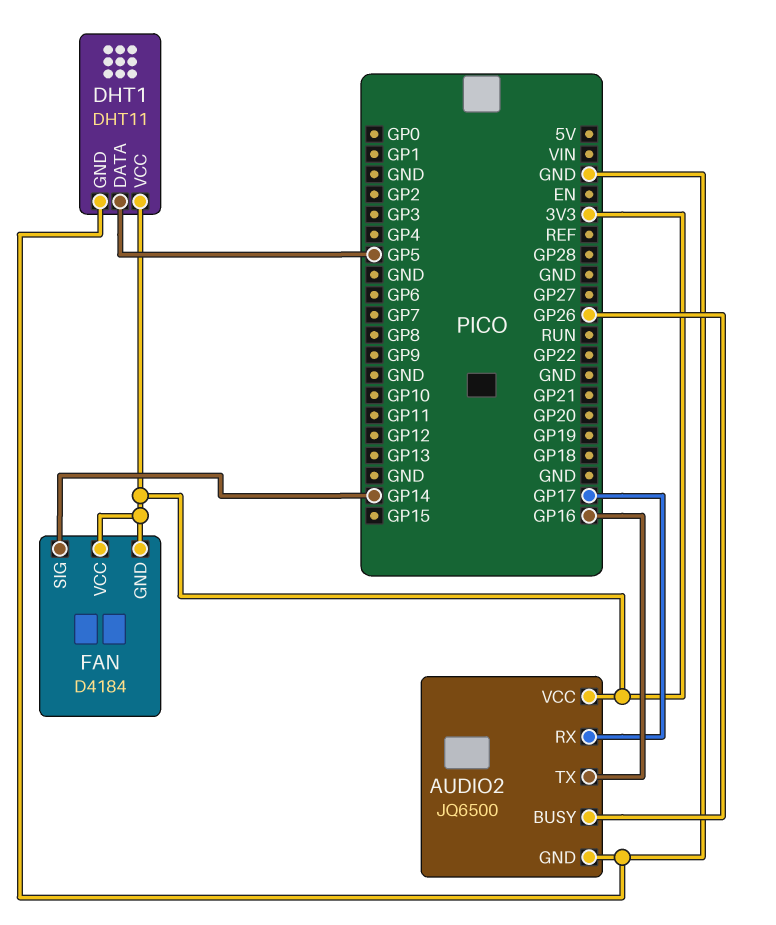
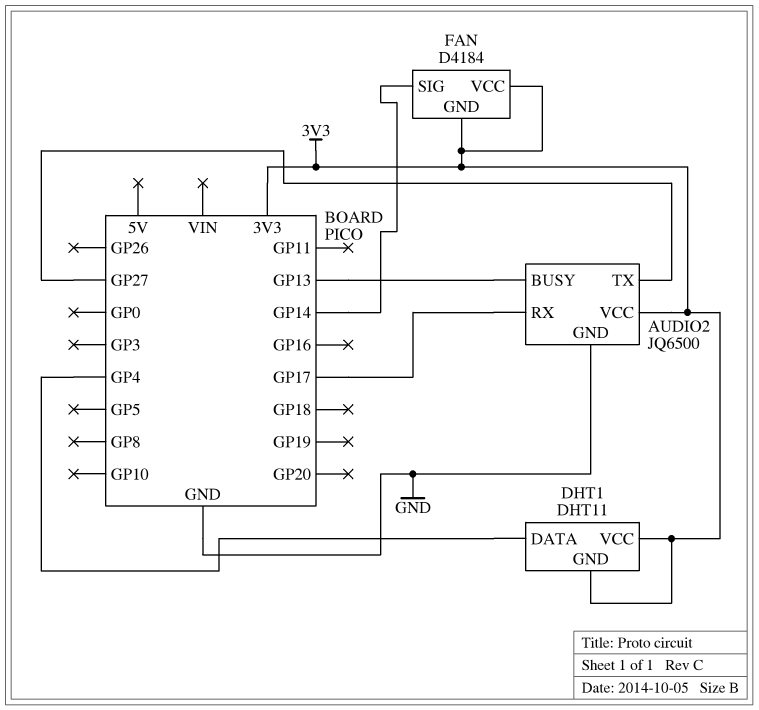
AUDIO2 pin BUSY: GP26 -> GP13
AUDIO2 pin TX: GP16 -> GP27
DHT1 pin DATA: GP5 -> GP4
DHT1 pin GND: GND -> 3V3

